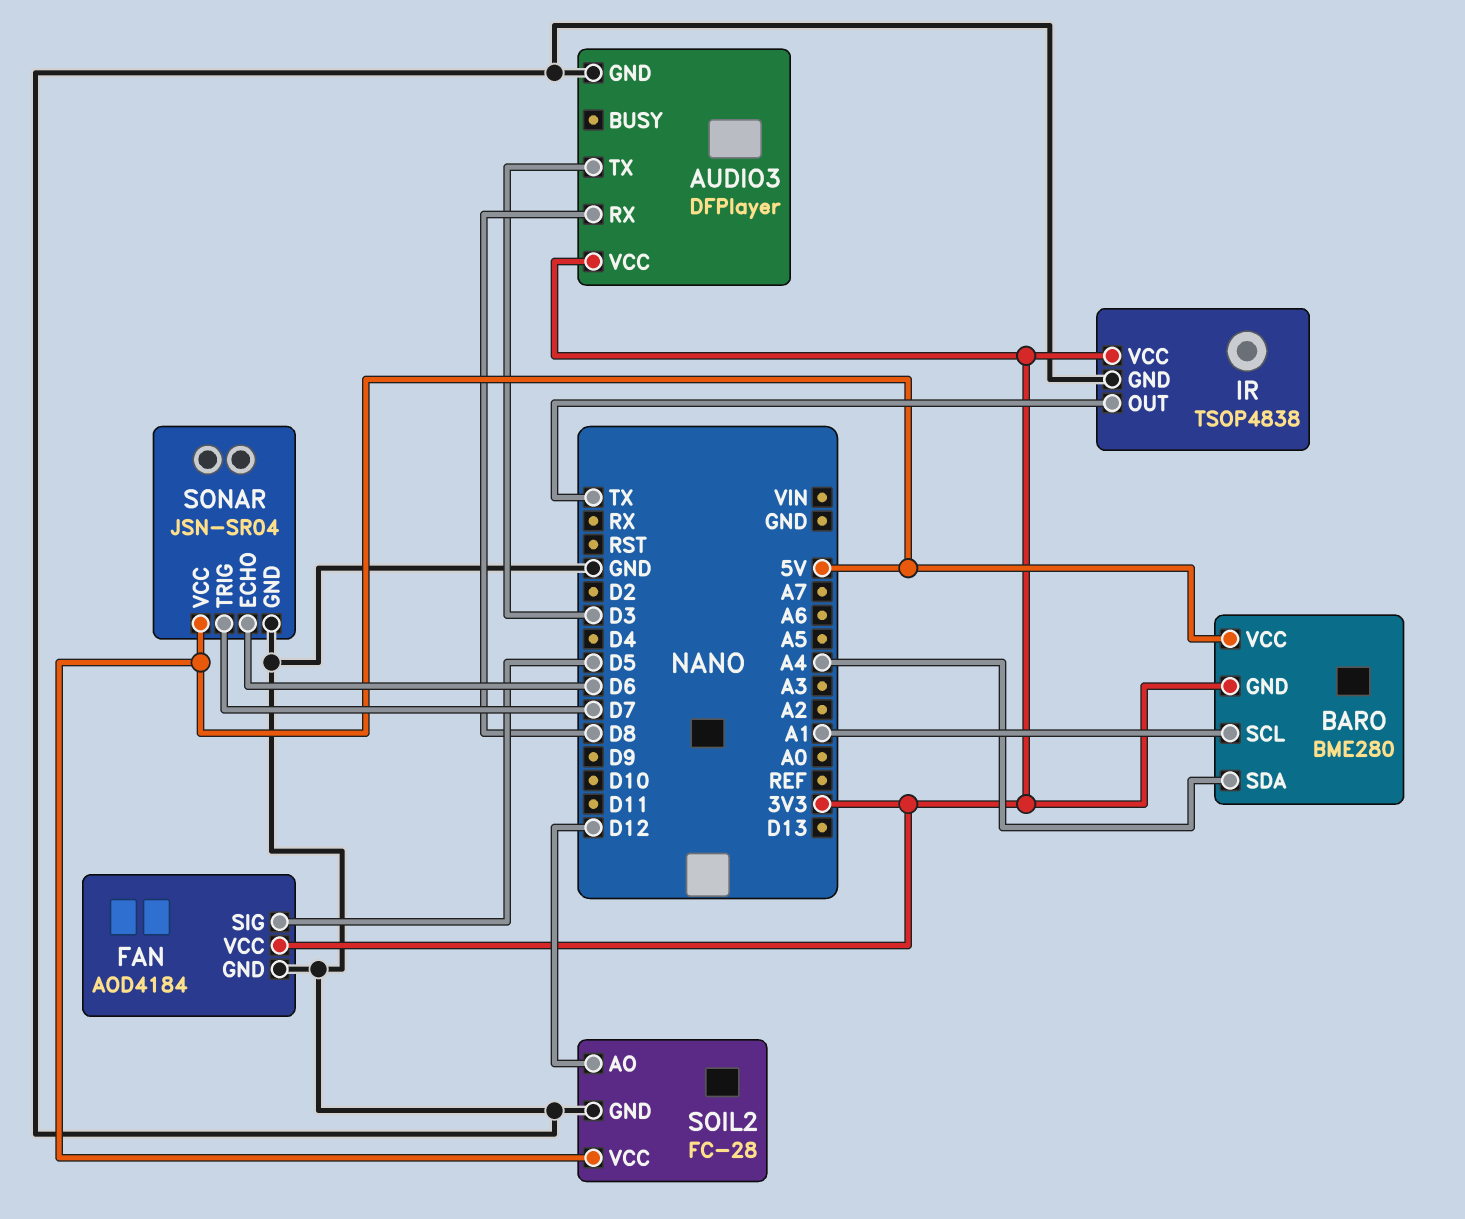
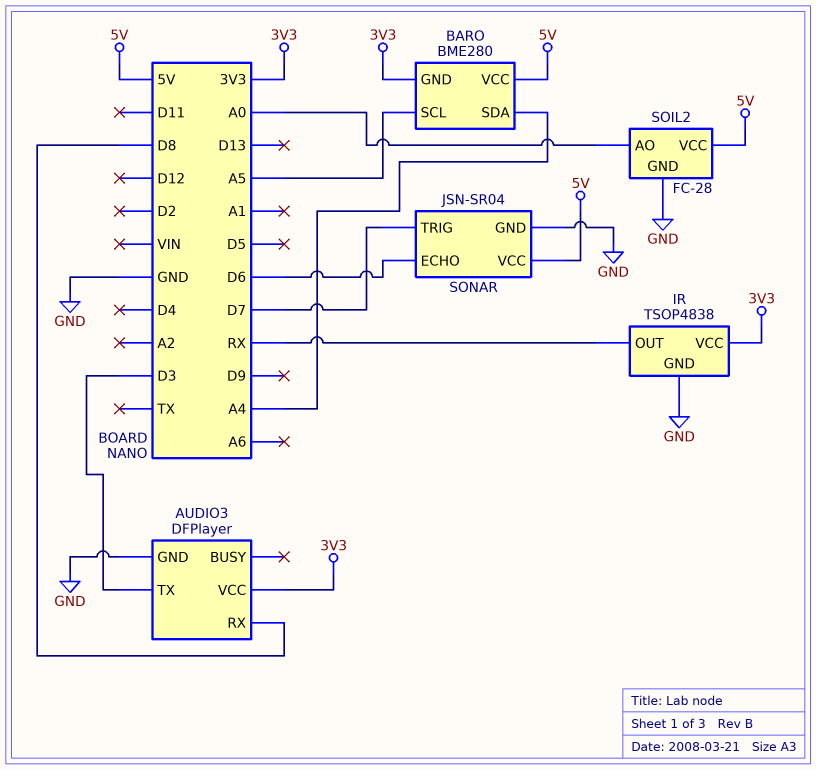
BARO pin SCL: A1 -> A5
FAN: AOD4184 -> none
FAN pin GND: GND -> none
FAN pin SIG: D5 -> none
FAN pin VCC: 3V3 -> none
IR pin OUT: TX -> RX
SOIL2 pin AO: D12 -> A0

